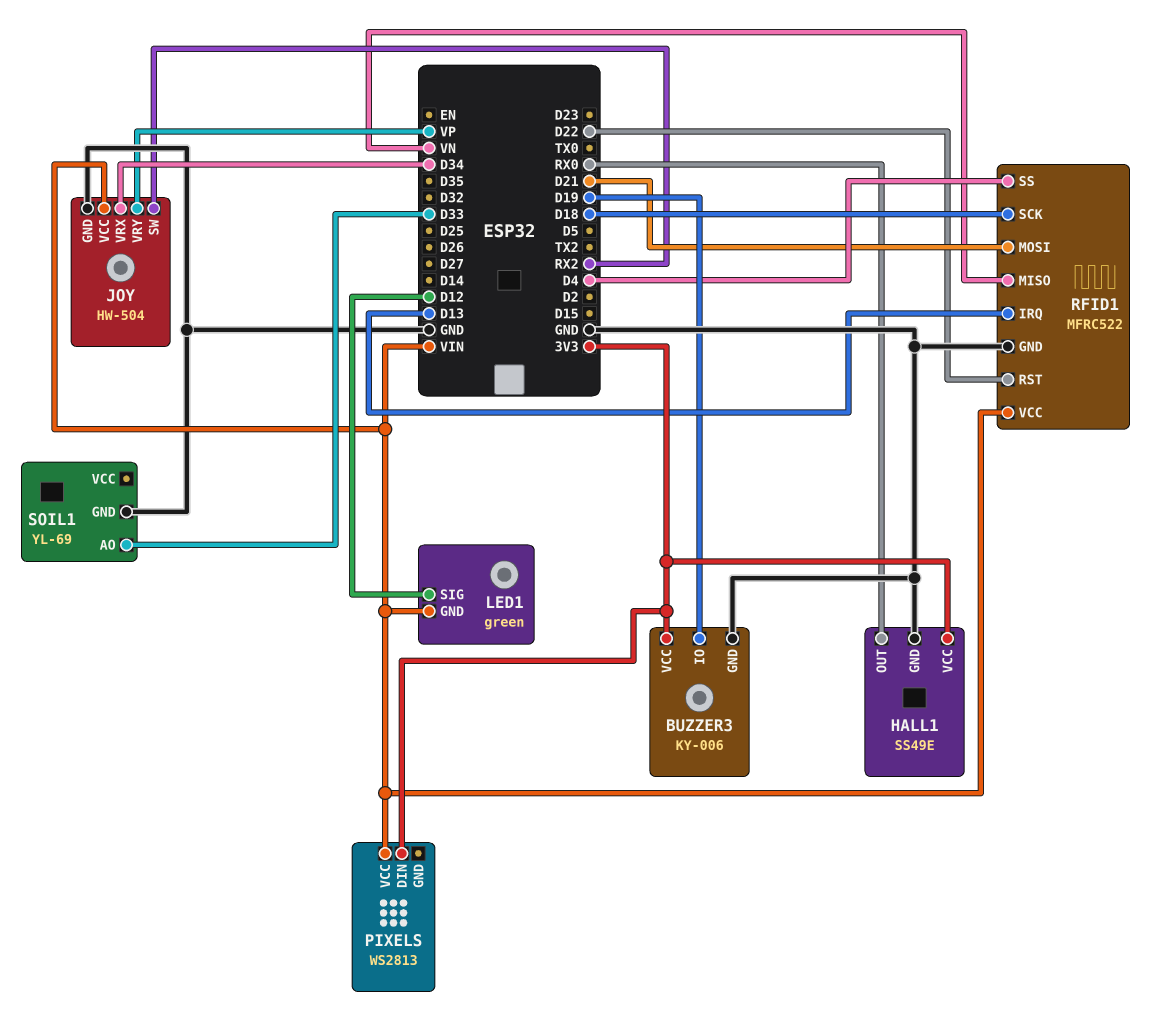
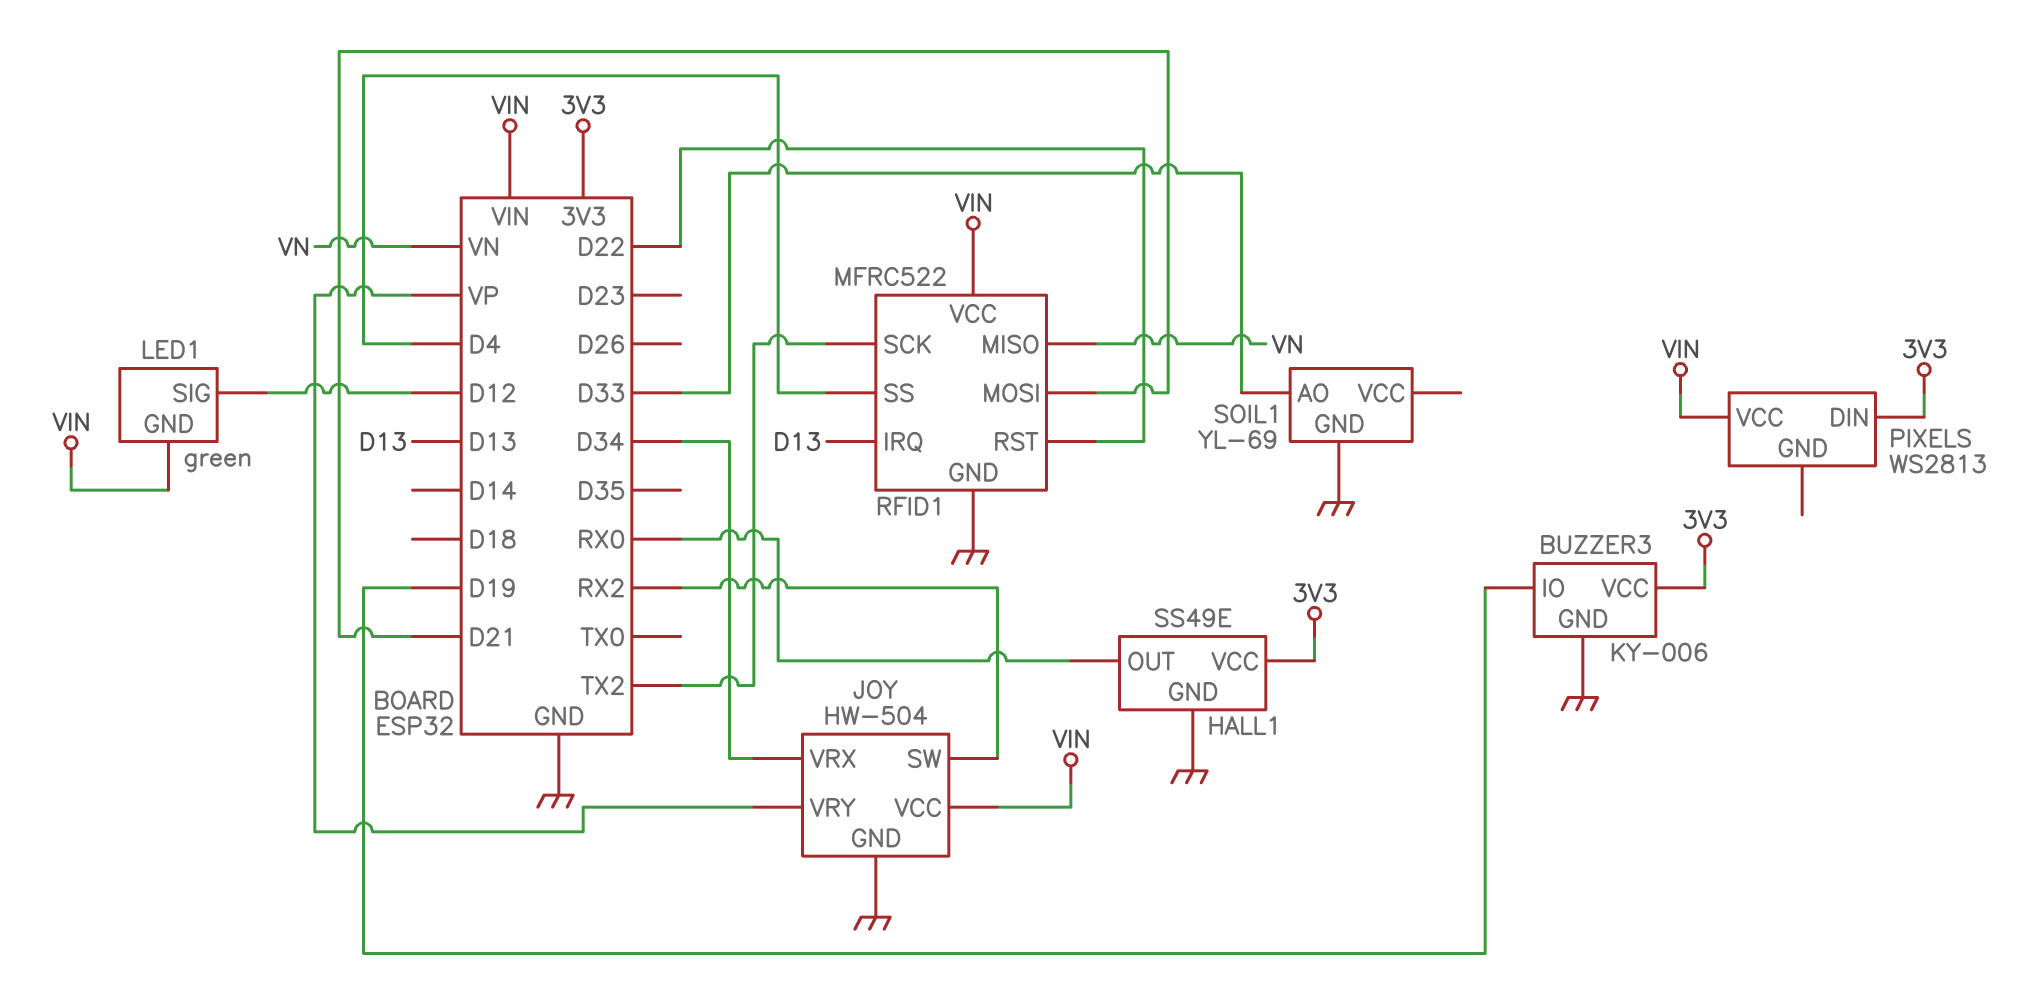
RFID1 pin SCK: D18 -> TX2

